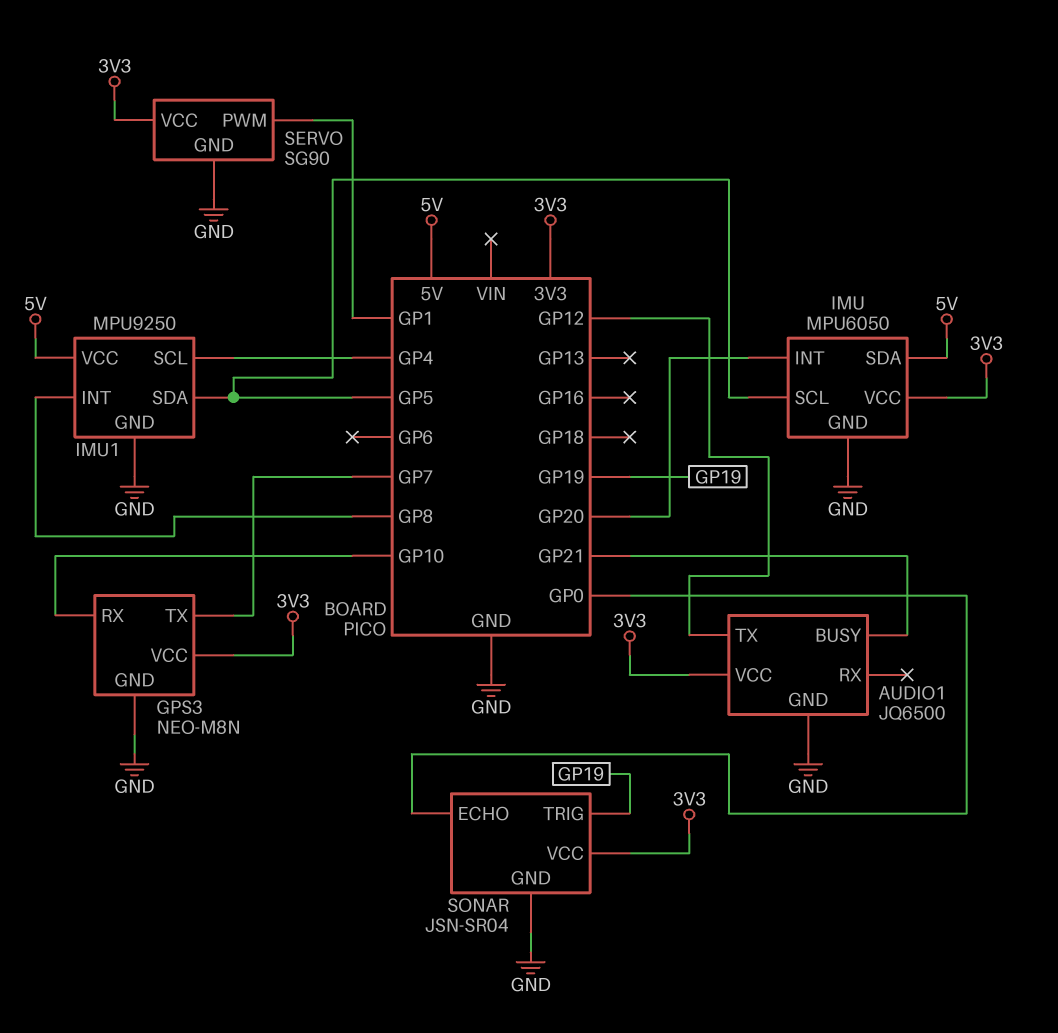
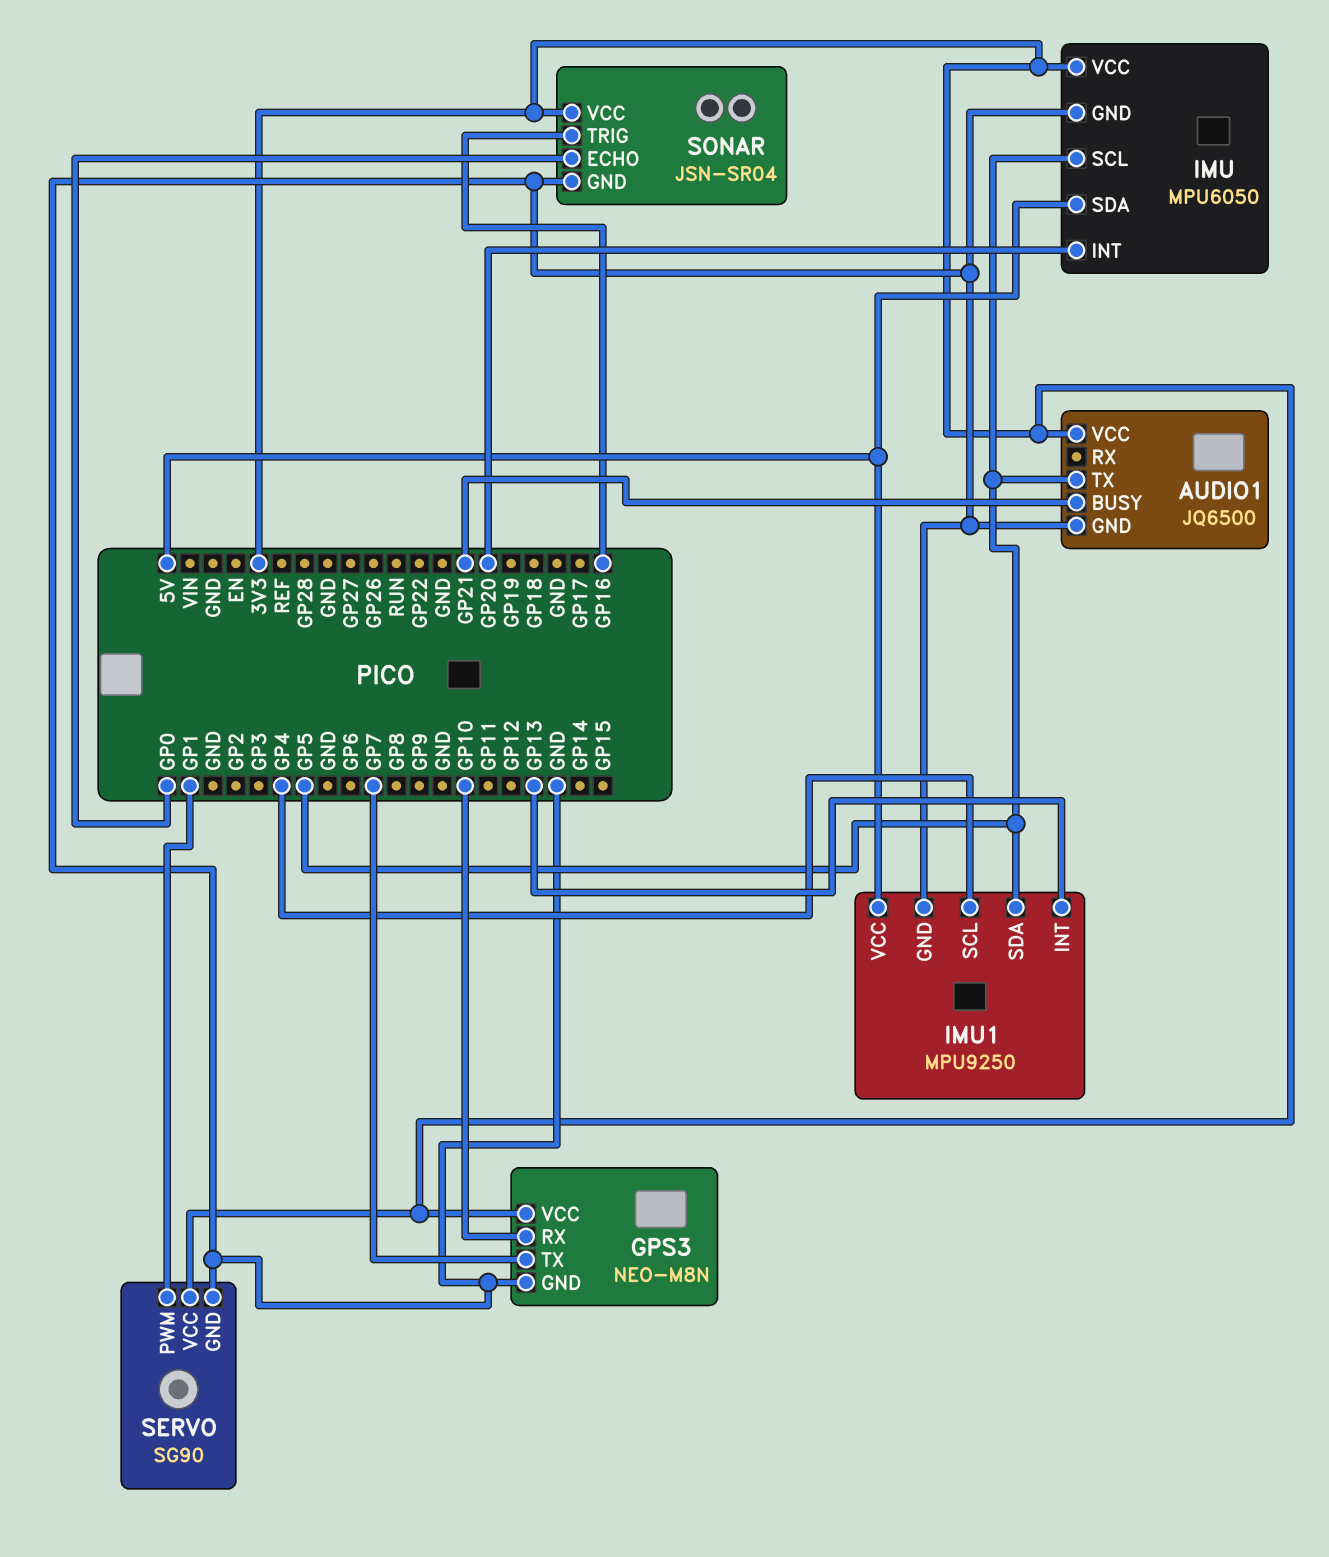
AUDIO1 pin TX: GP12 -> GP5
IMU1 pin INT: GP8 -> GP13
SONAR pin TRIG: GP19 -> GP16

